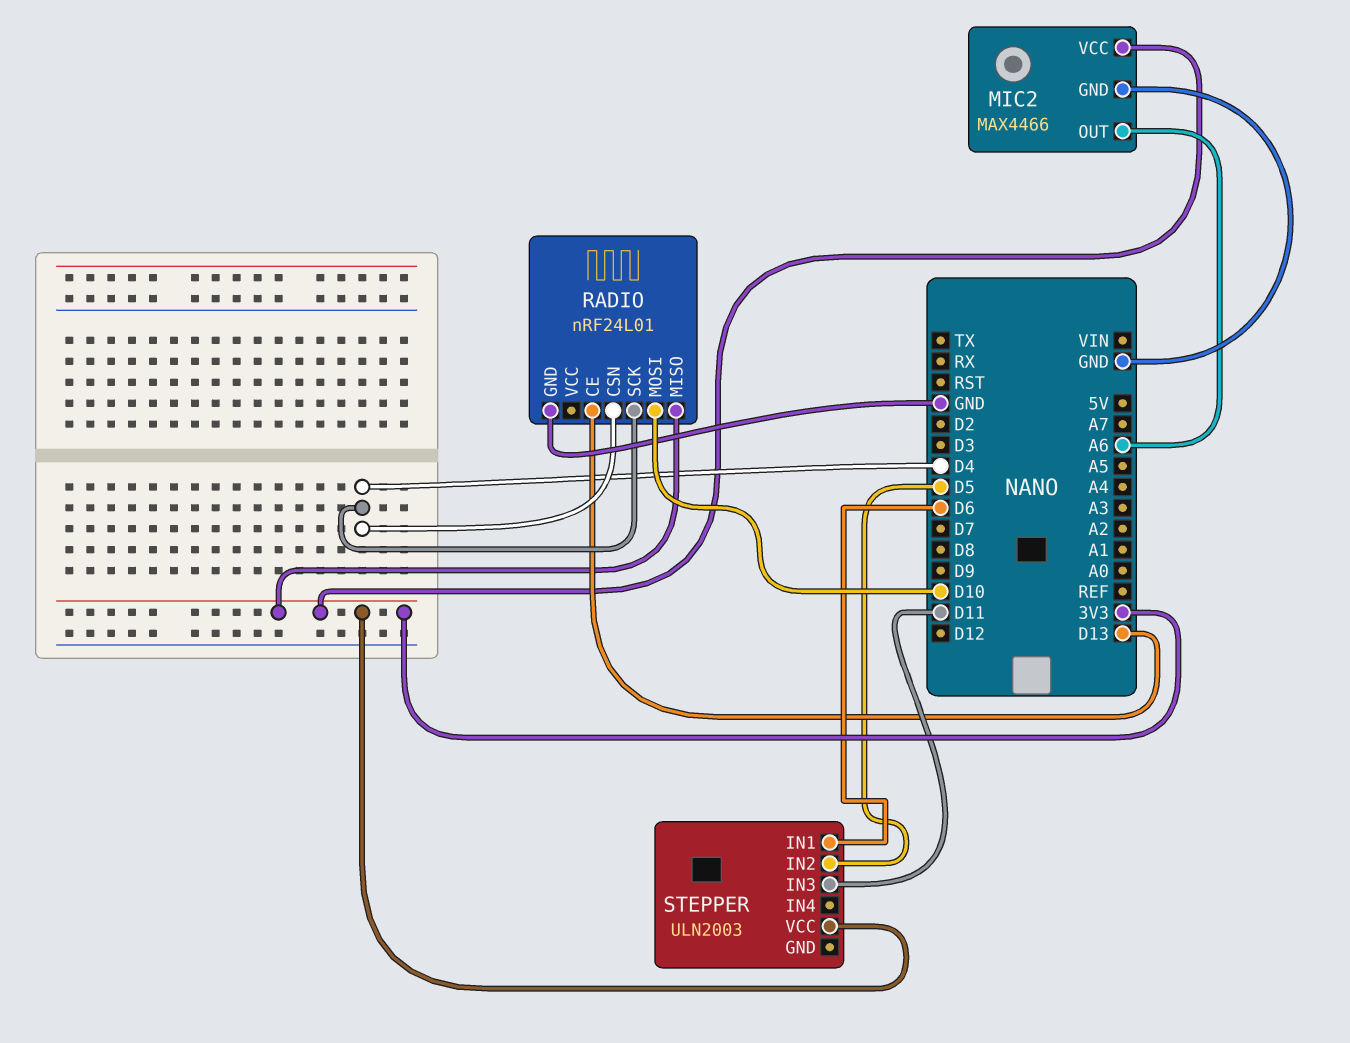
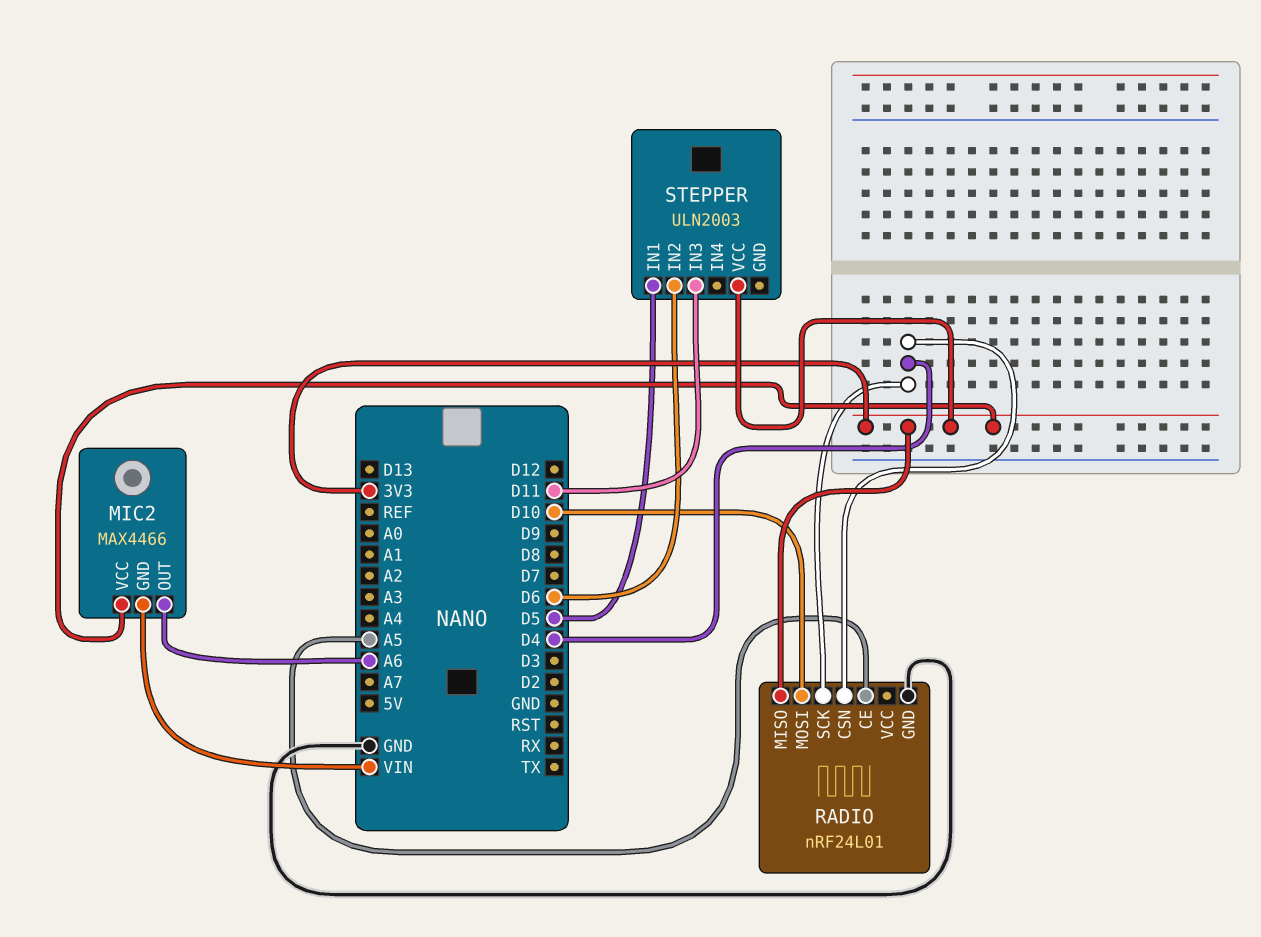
MIC2 pin GND: GND -> VIN
RADIO pin CE: D13 -> A5
STEPPER pin IN1: D6 -> D5
STEPPER pin IN2: D5 -> D6

